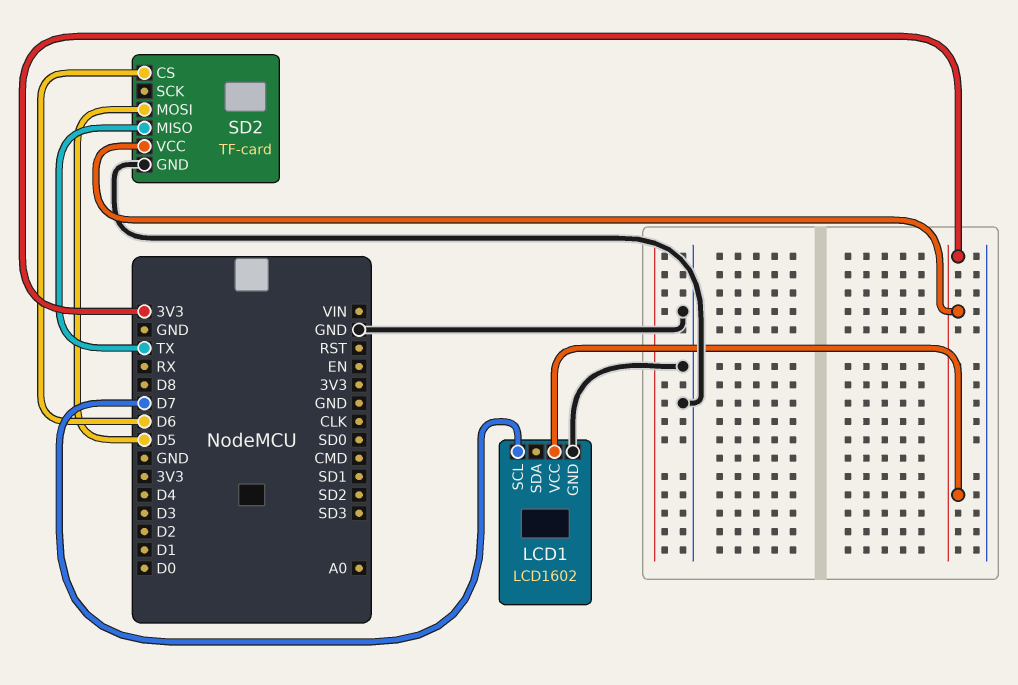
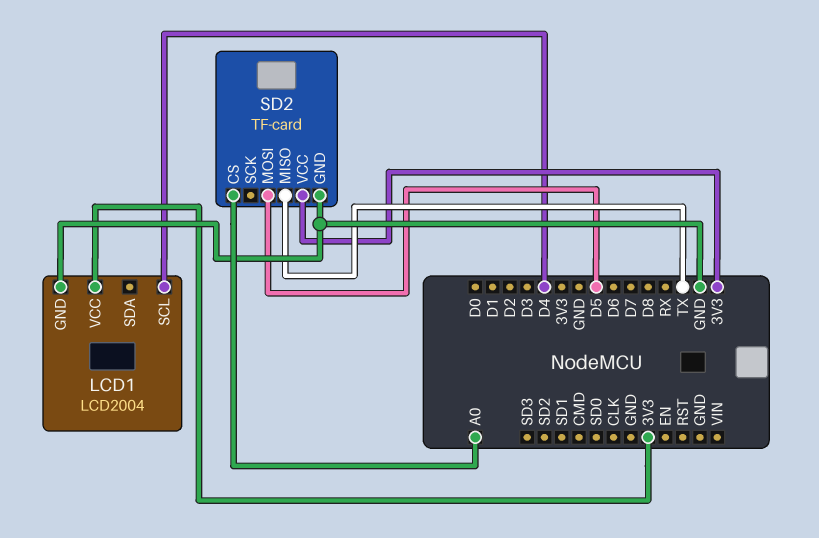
LCD1: LCD1602 -> LCD2004
LCD1 pin SCL: D7 -> D4
SD2 pin CS: D6 -> A0

